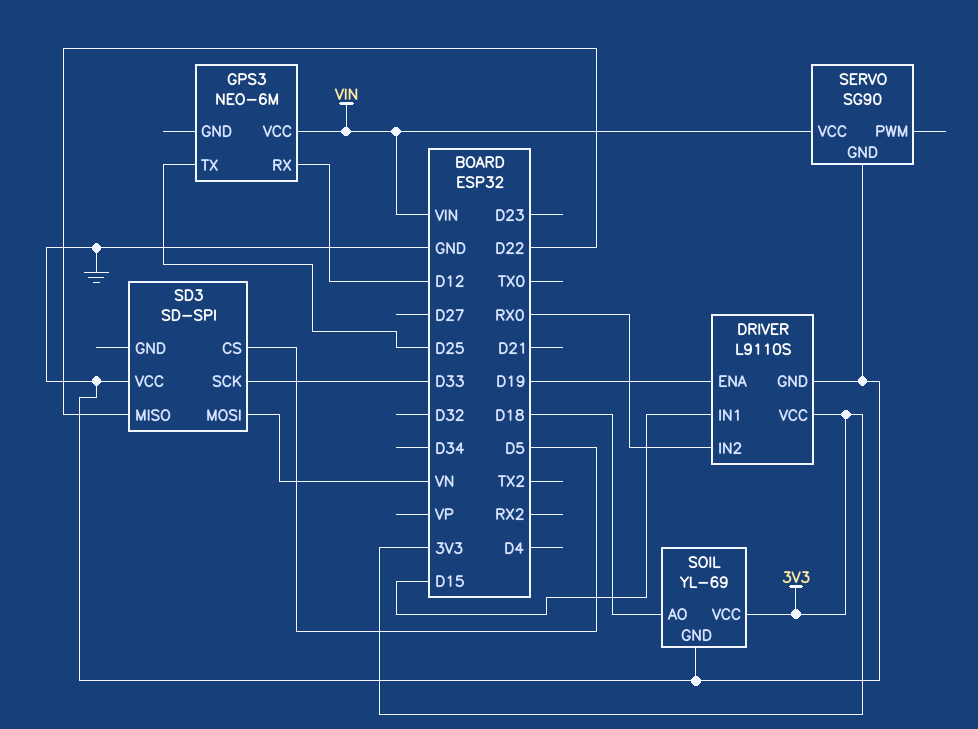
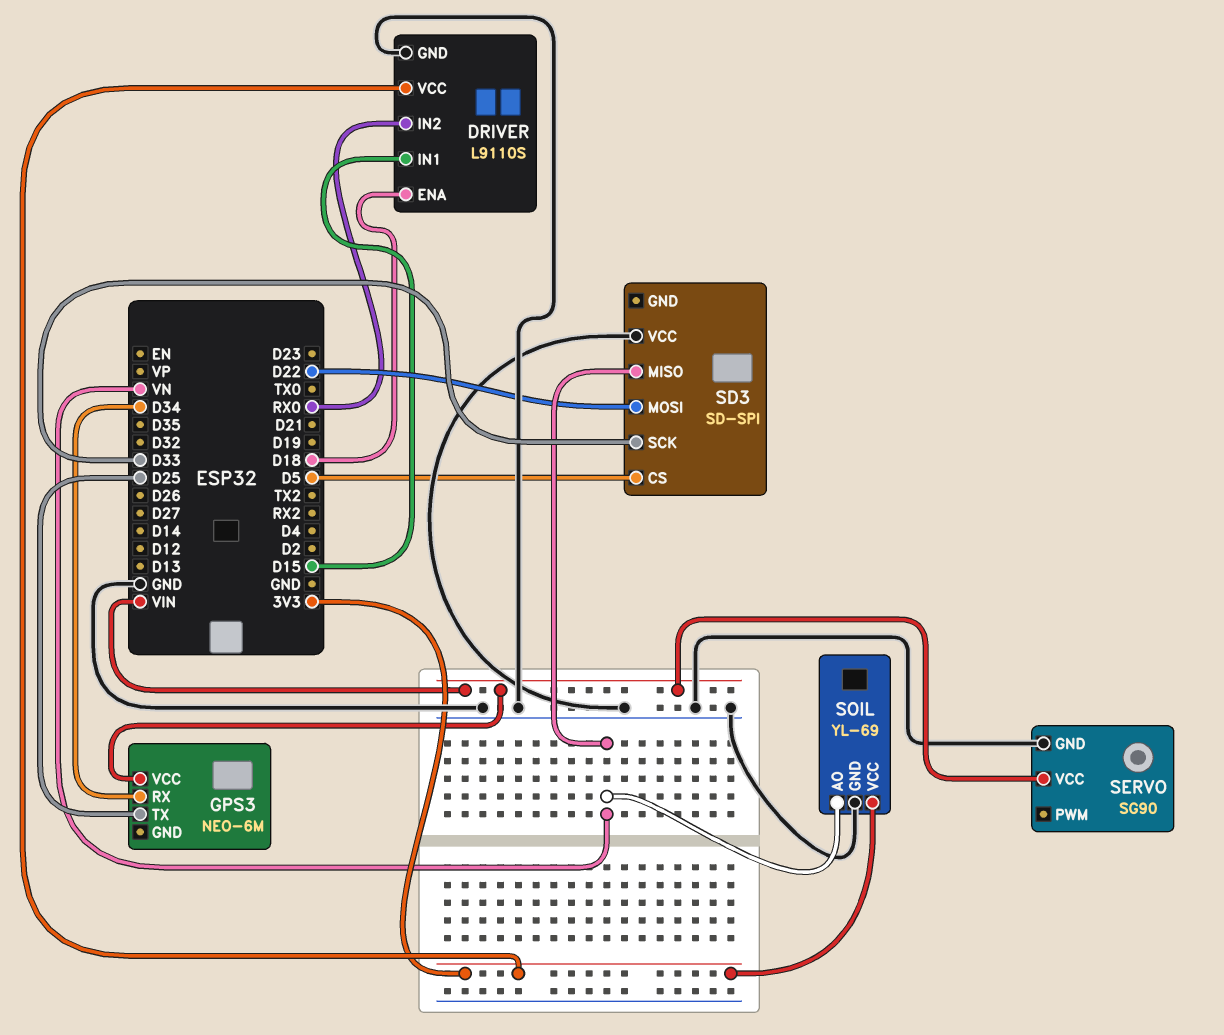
DRIVER pin ENA: D19 -> D18
GPS3 pin RX: D12 -> D34
SD3 pin MISO: D22 -> VN
SD3 pin MOSI: VN -> D22
SOIL pin AO: D18 -> VN

